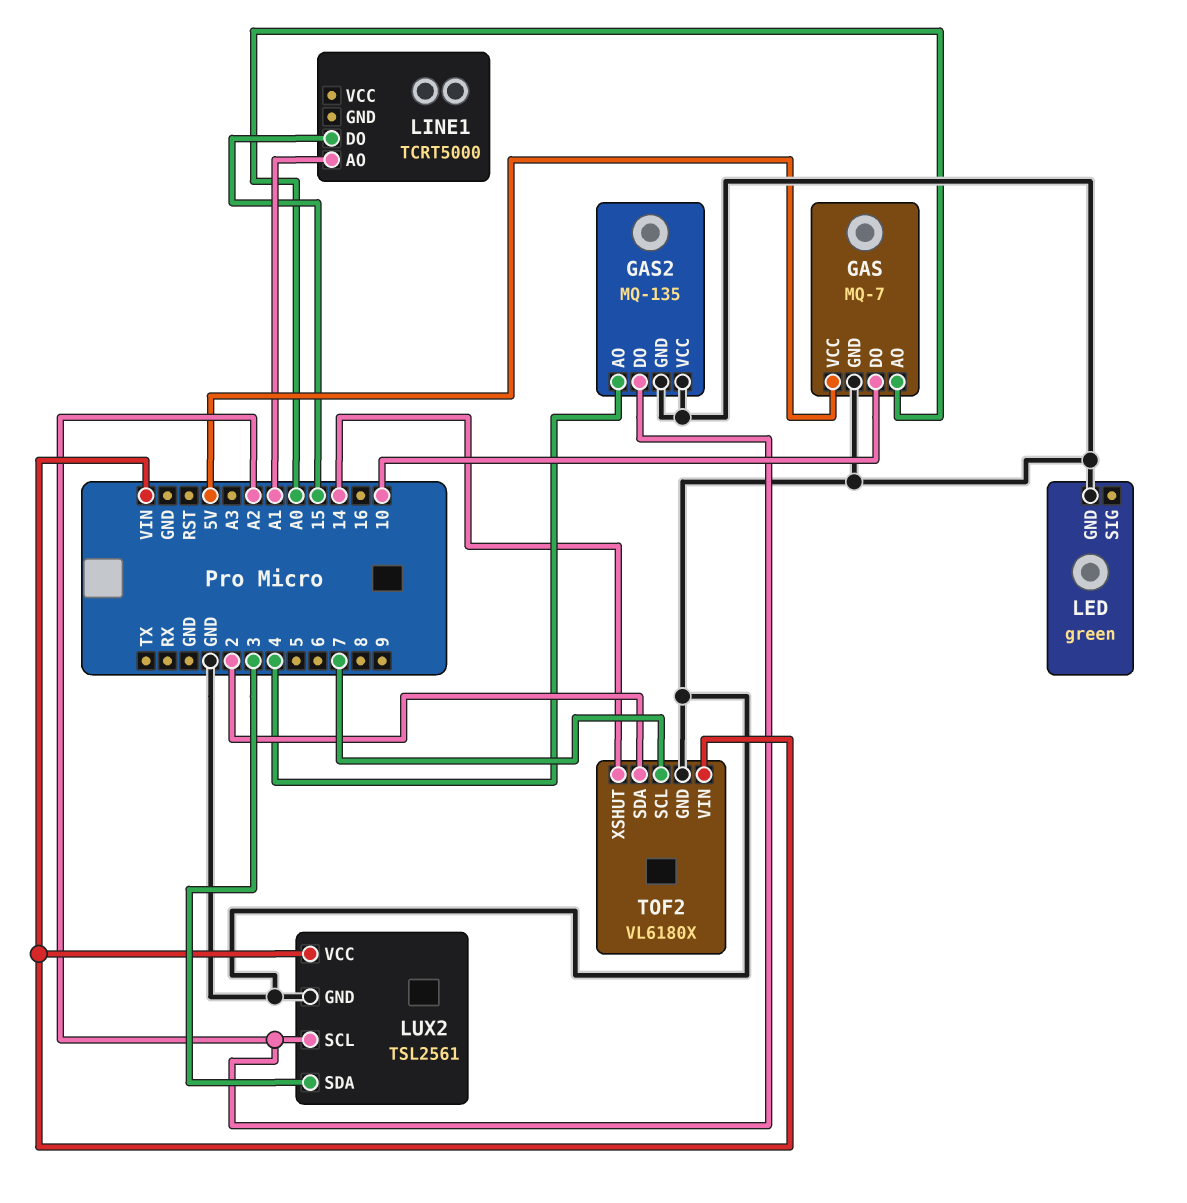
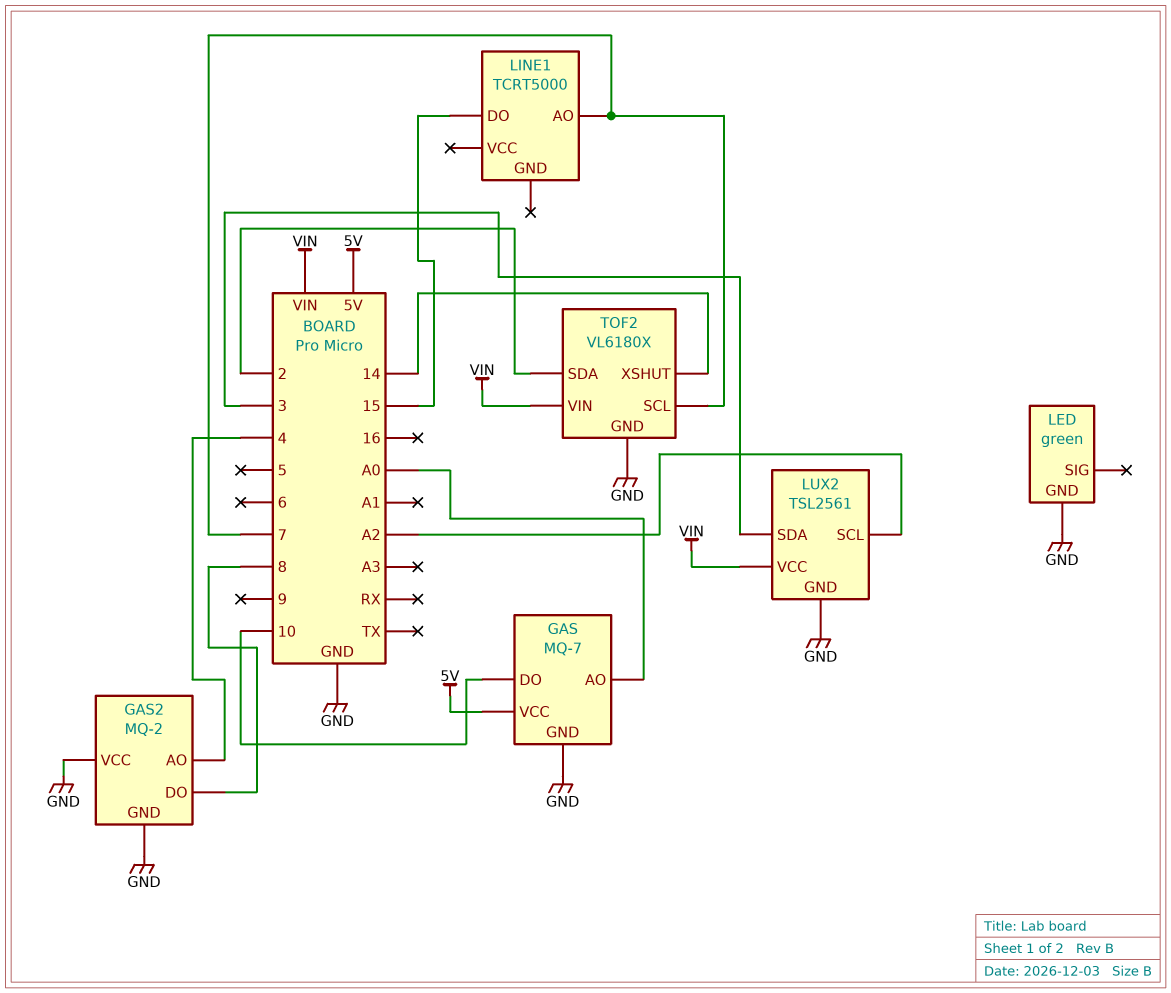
GAS2: MQ-135 -> MQ-2
GAS2 pin DO: A2 -> 8
LINE1 pin AO: A1 -> 7

